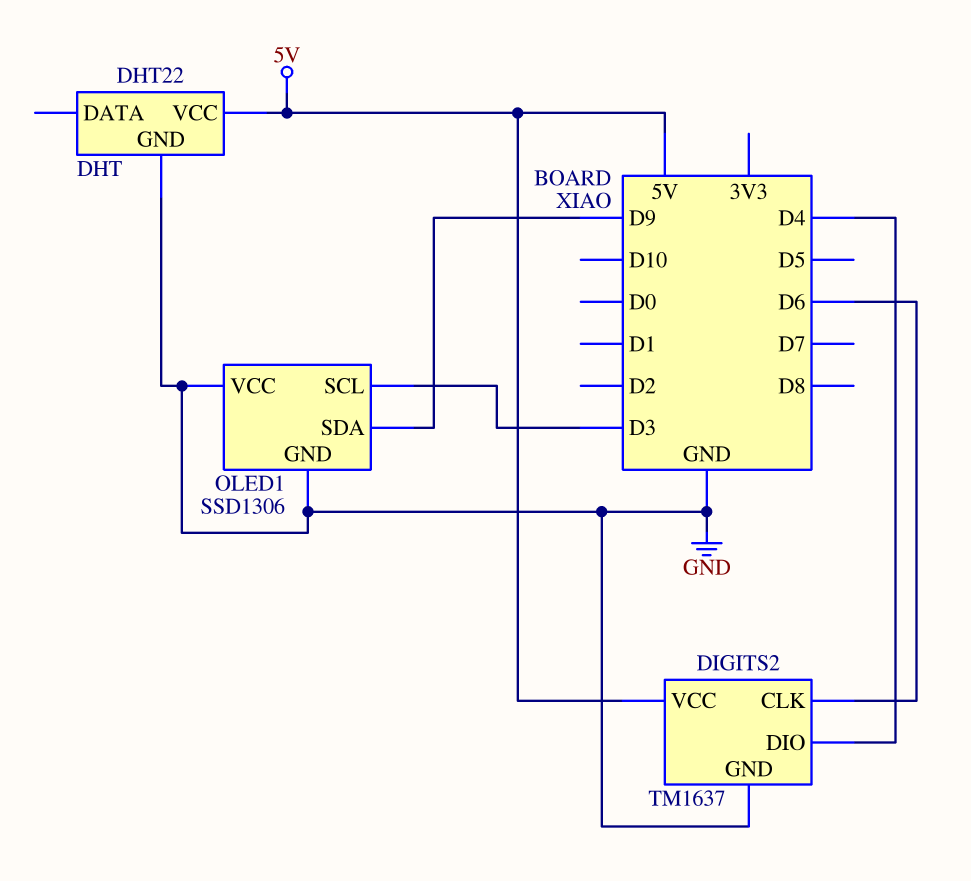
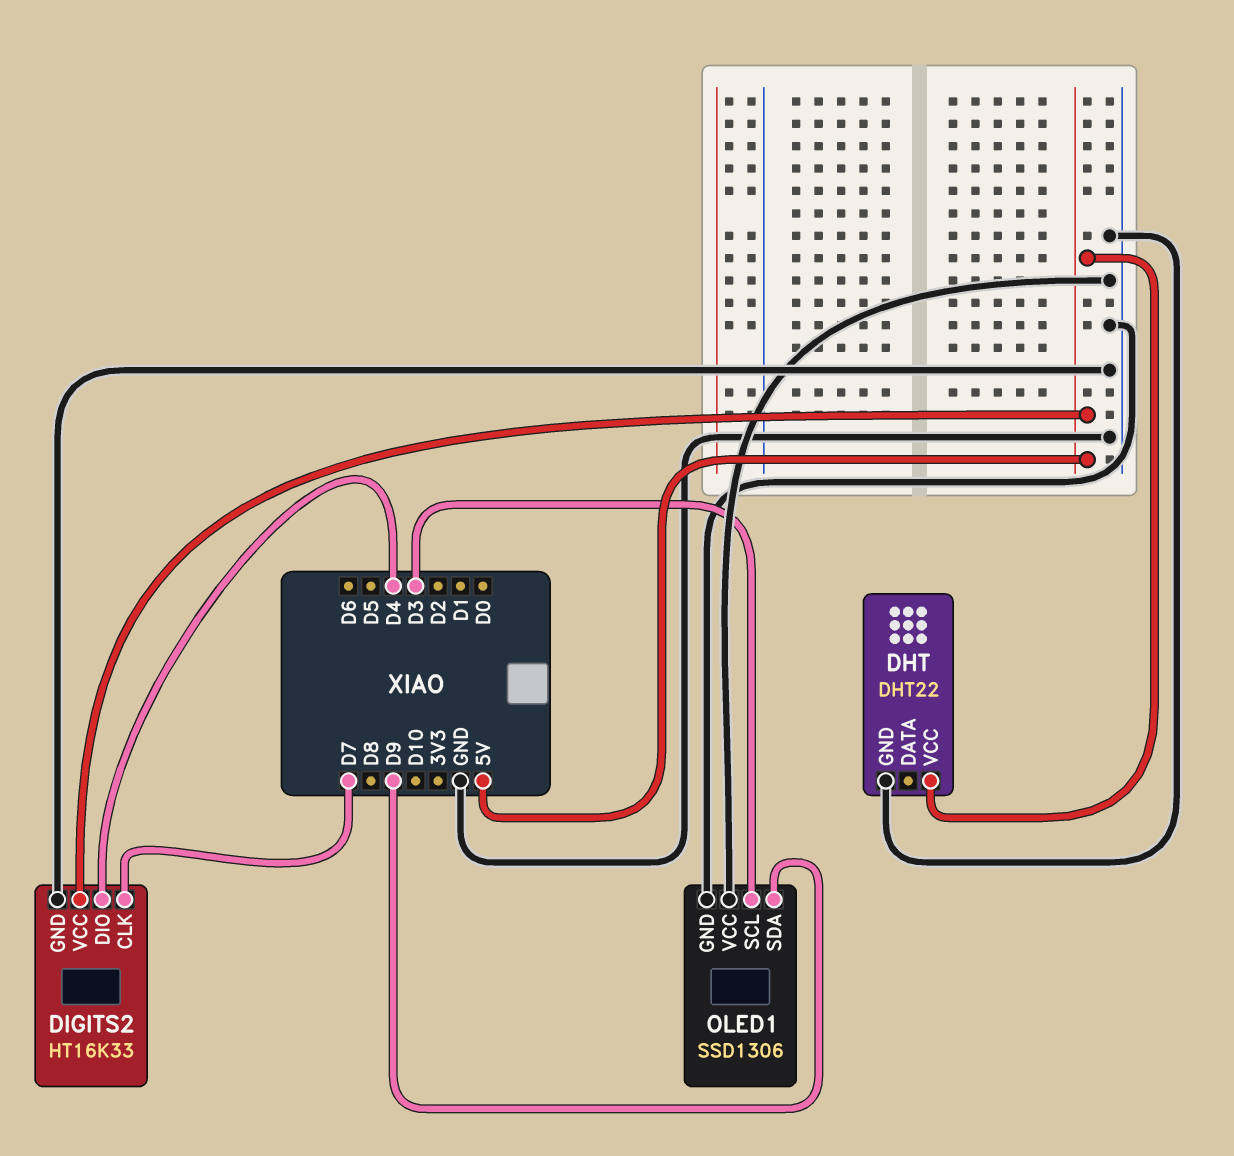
DIGITS2: TM1637 -> HT16K33
DIGITS2 pin CLK: D6 -> D7

